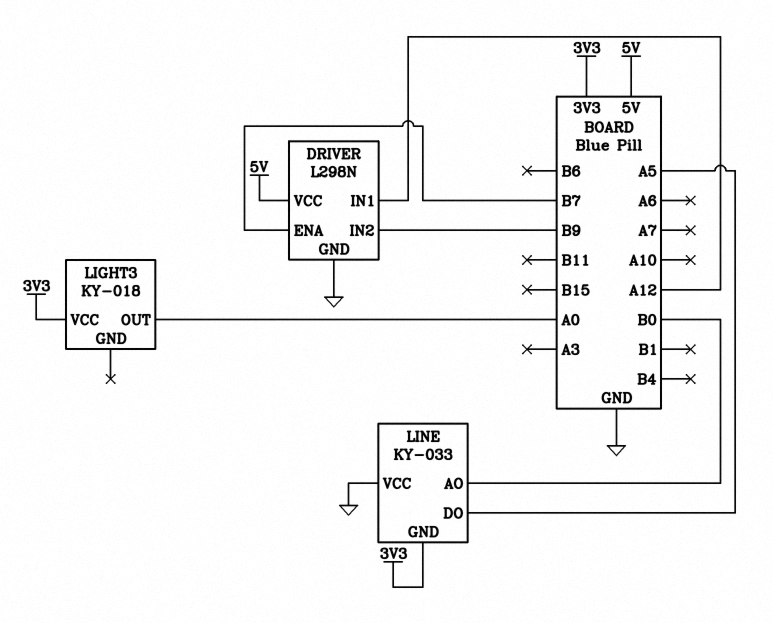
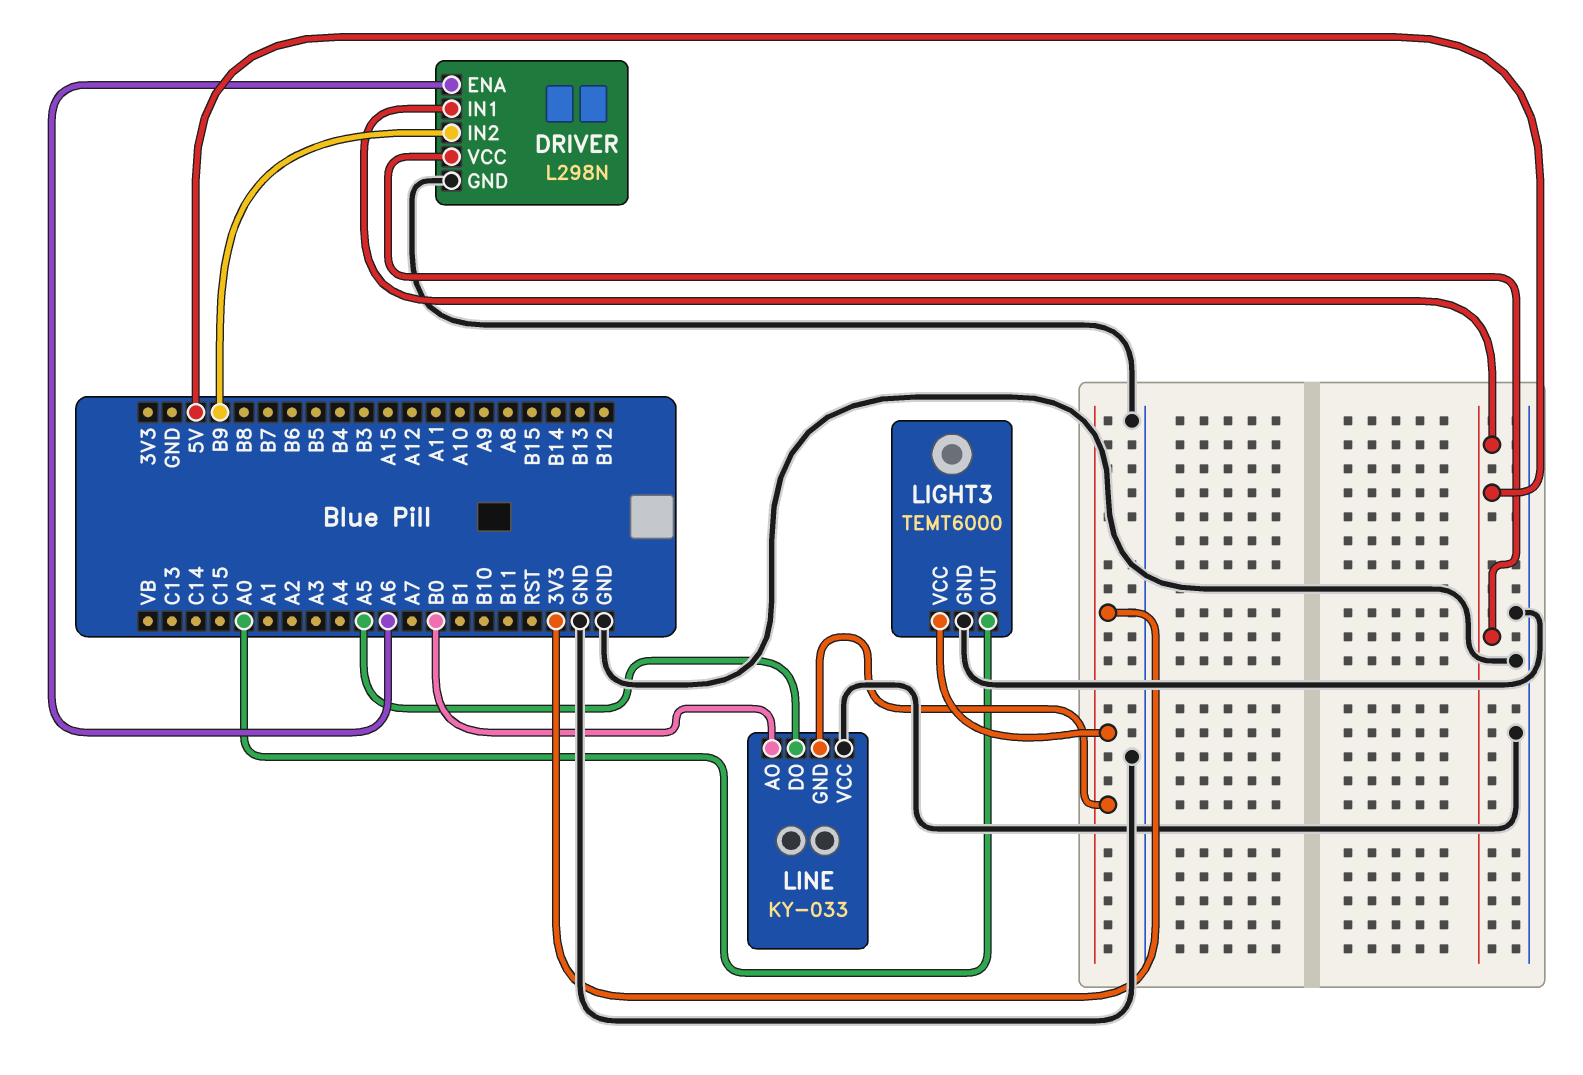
DRIVER pin ENA: B7 -> A6
DRIVER pin IN1: A12 -> 5V
LIGHT3: KY-018 -> TEMT6000
LIGHT3 pin GND: none -> GND

